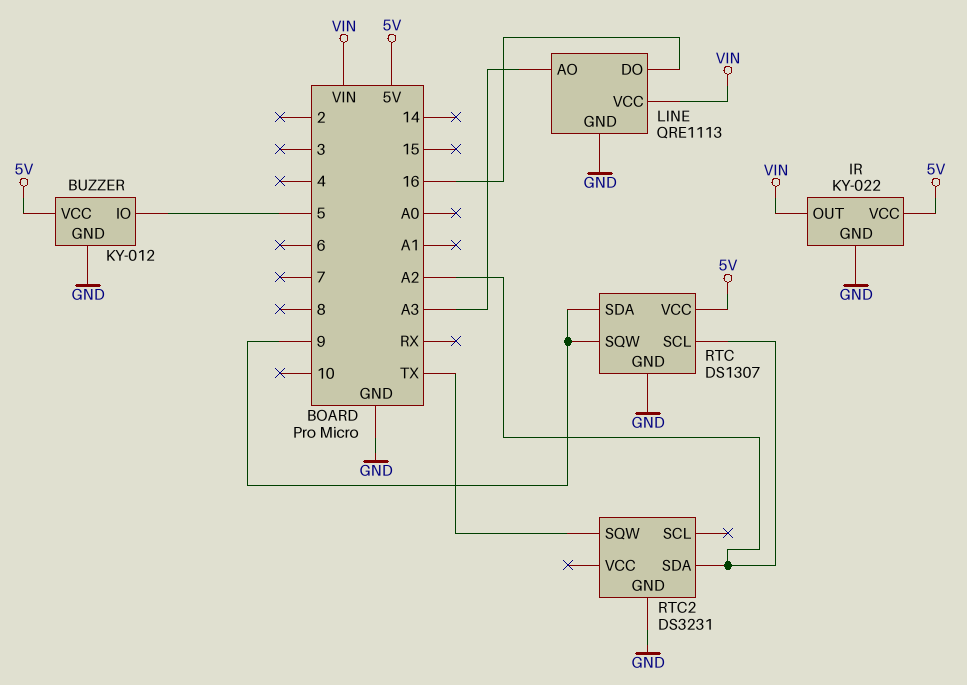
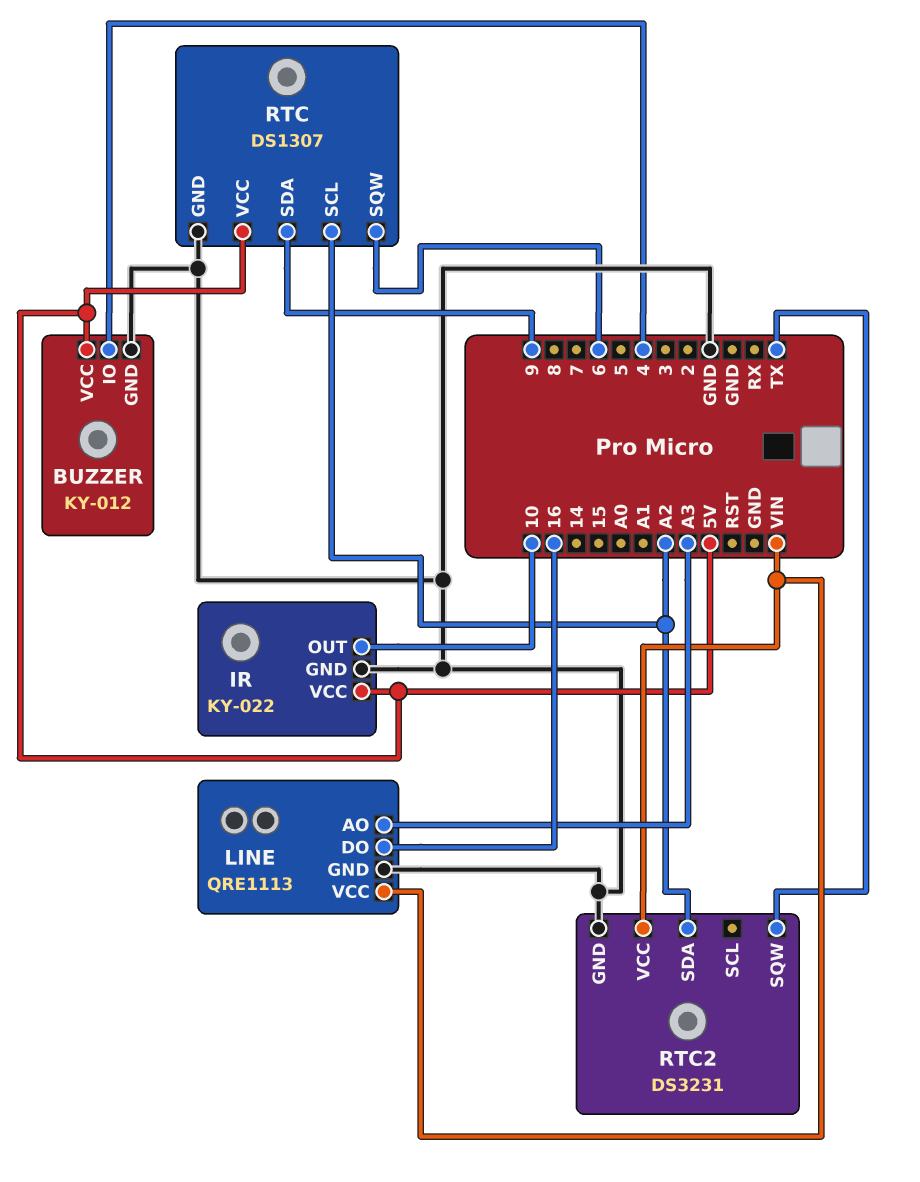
BUZZER pin IO: 5 -> 4
IR pin OUT: VIN -> 10
RTC pin SQW: 9 -> 6
RTC2 pin VCC: none -> VIN

